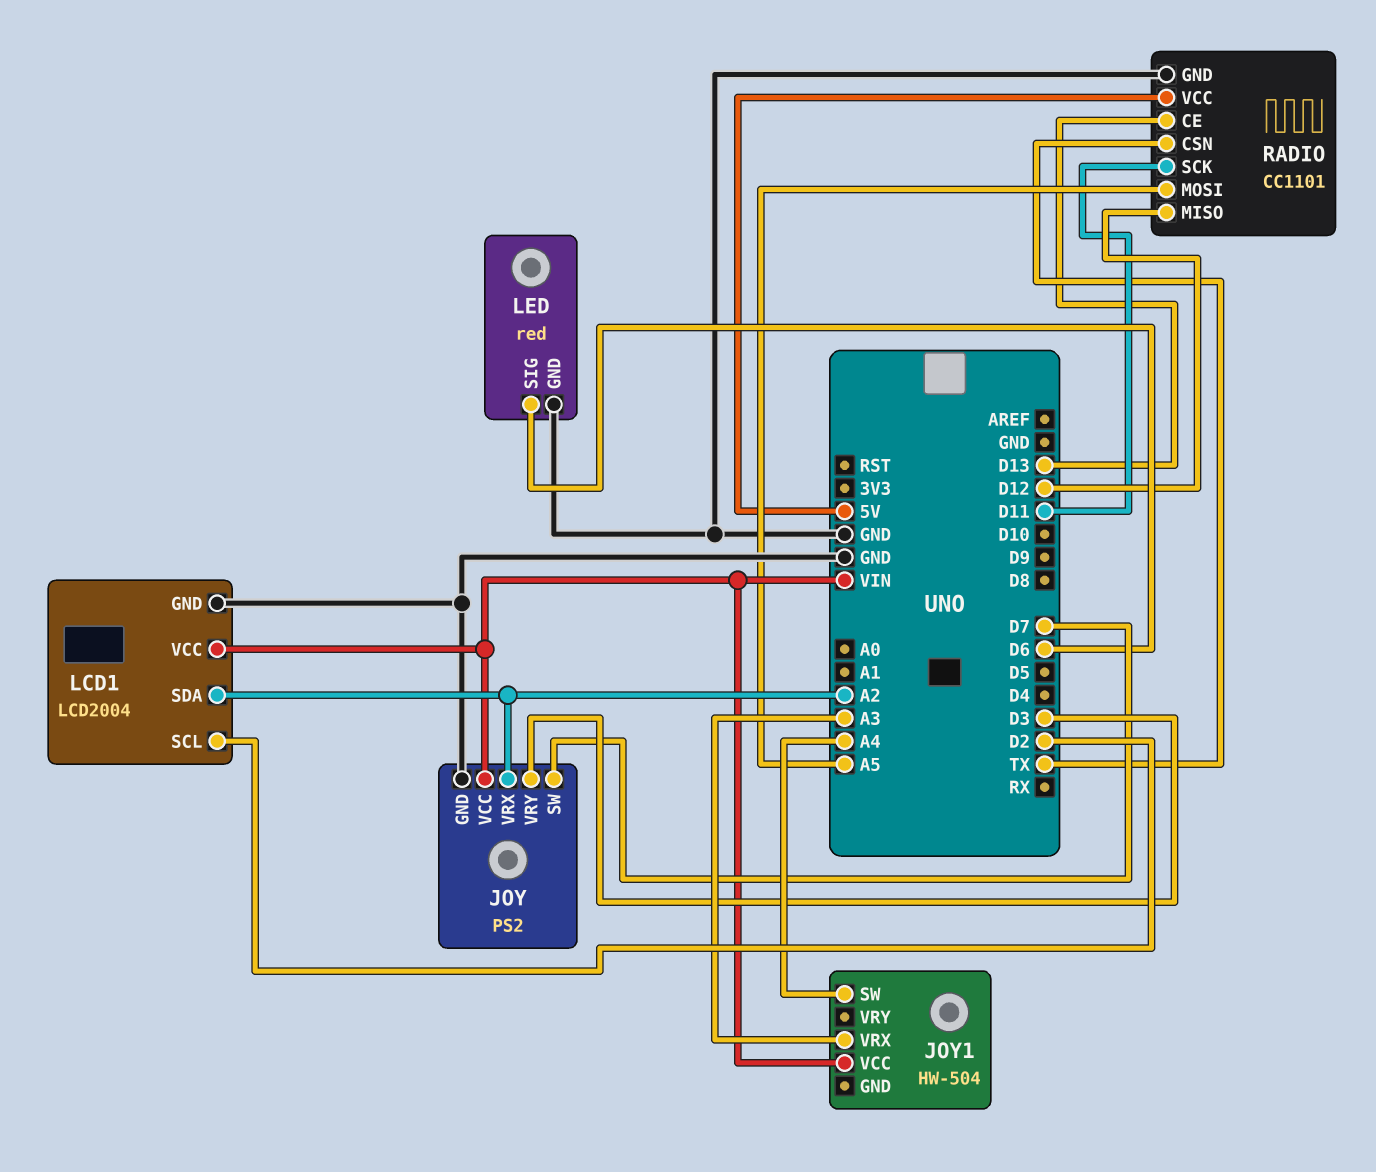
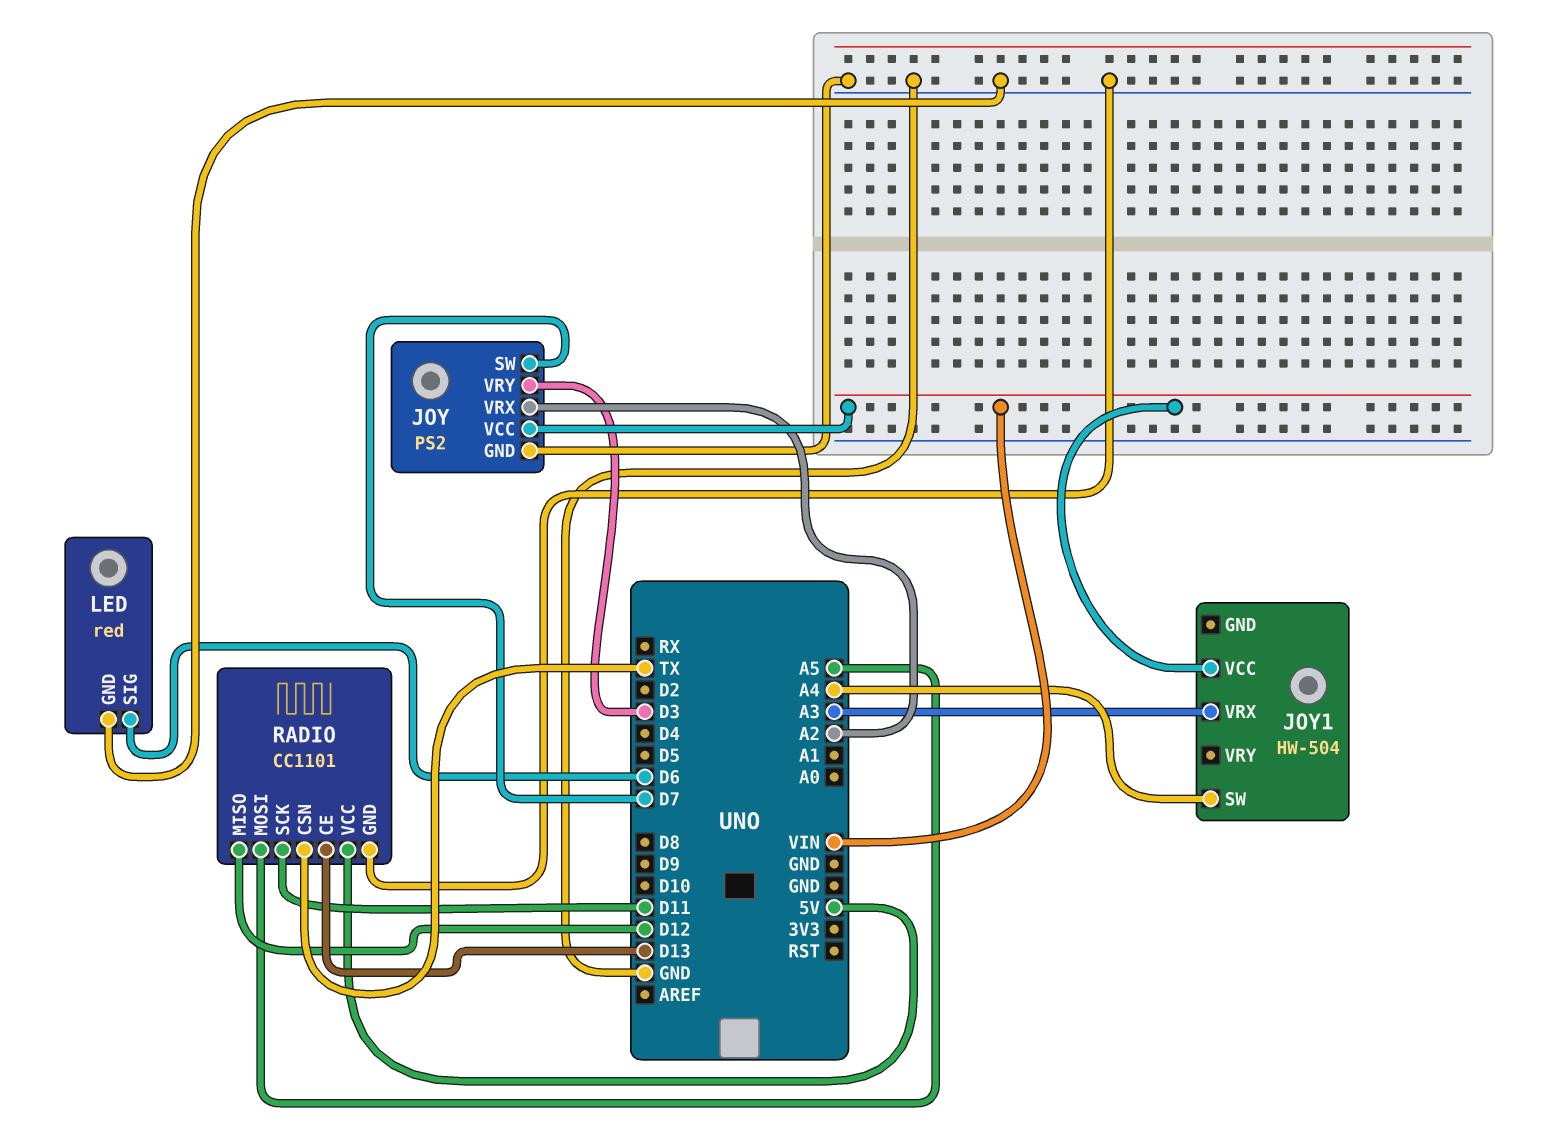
LCD1: LCD2004 -> none
LCD1 pin GND: GND -> none
LCD1 pin SCL: D2 -> none
LCD1 pin SDA: A2 -> none
LCD1 pin VCC: VIN -> none

